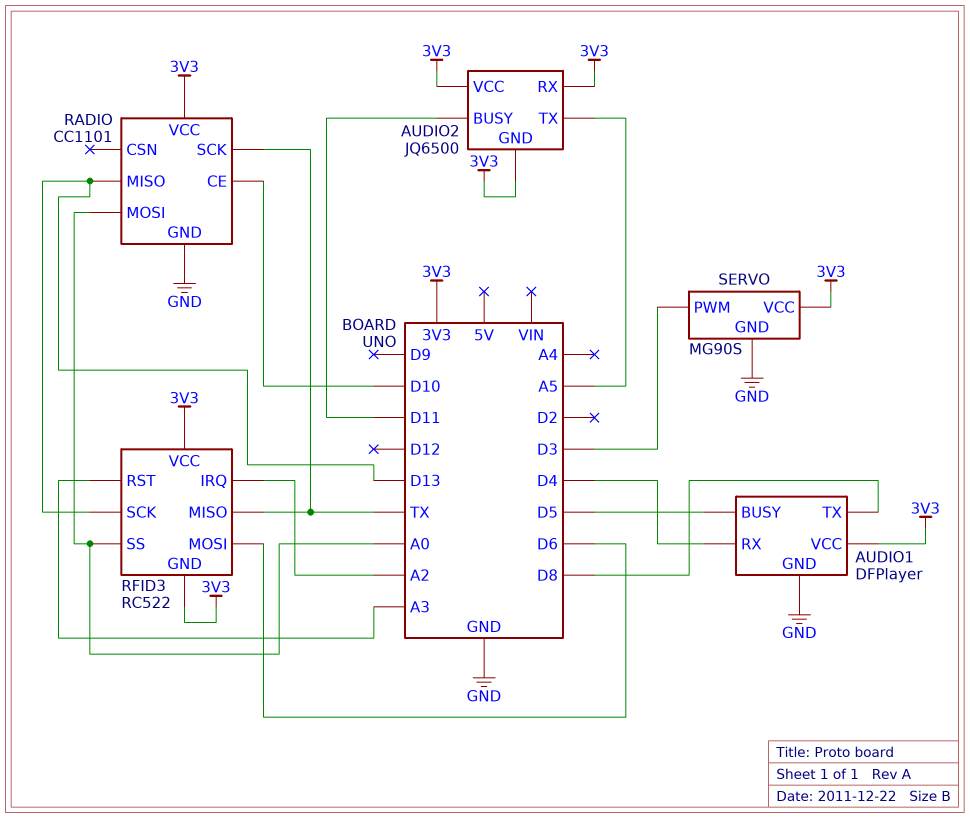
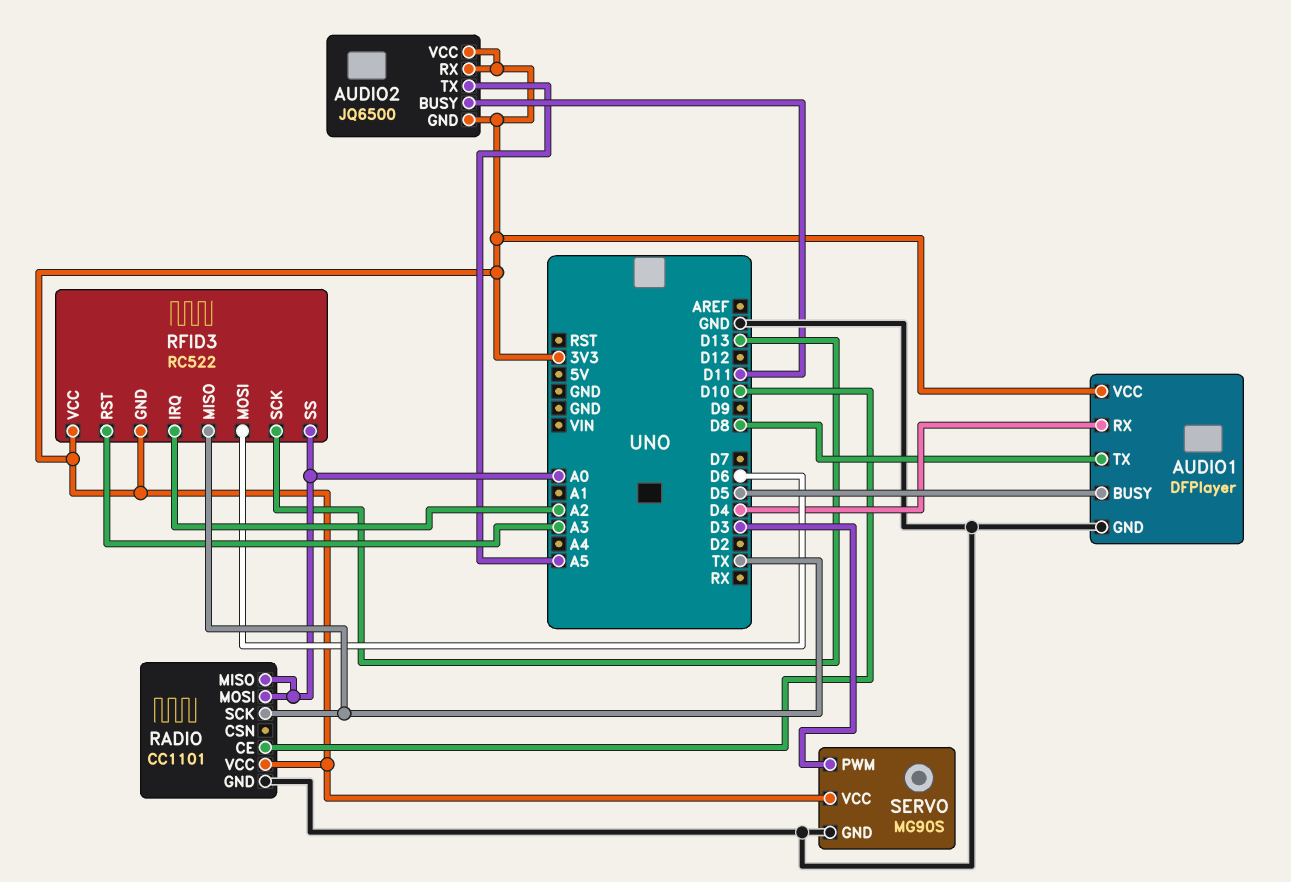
RADIO pin MISO: D13 -> A0

